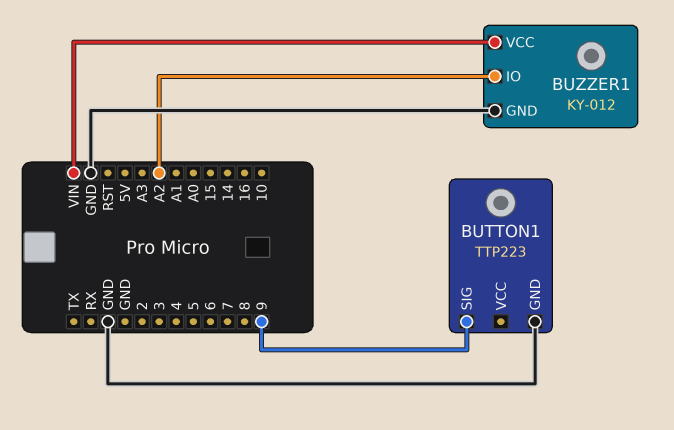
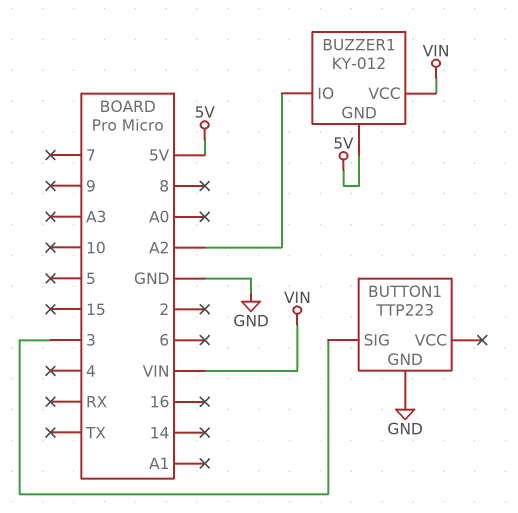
BUTTON1 pin SIG: 9 -> 3
BUZZER1 pin GND: GND -> 5V

